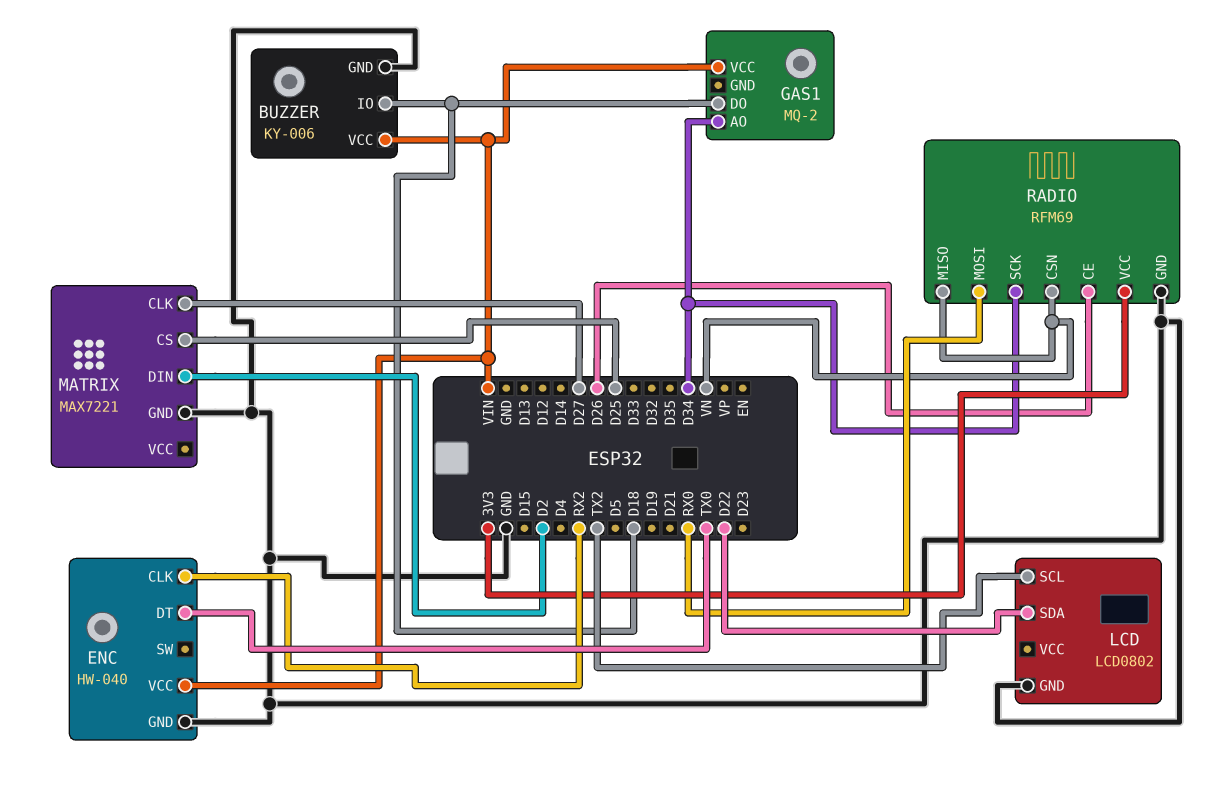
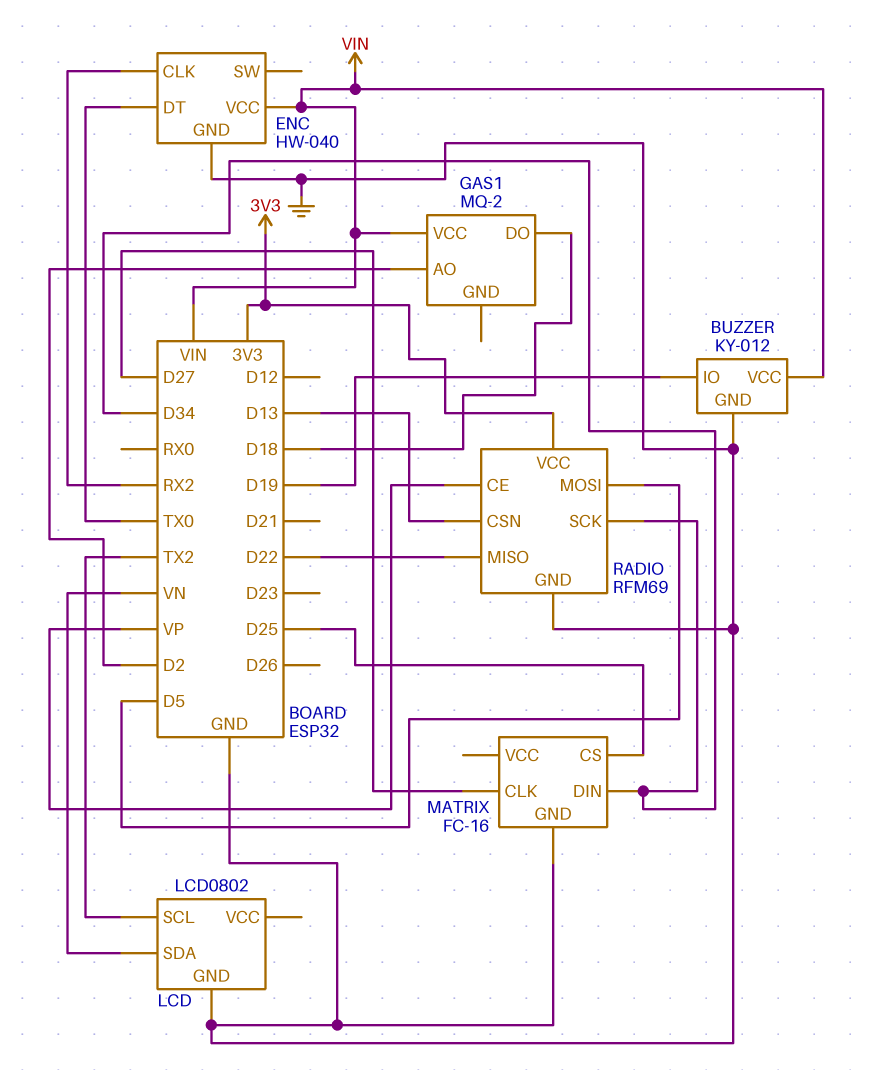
BUZZER: KY-006 -> KY-012
BUZZER pin IO: D18 -> D19
GAS1 pin AO: D34 -> D2
LCD pin SDA: D22 -> VN
MATRIX: MAX7221 -> FC-16
MATRIX pin DIN: D2 -> D34
RADIO pin CE: D26 -> VP
RADIO pin CSN: VN -> D13
RADIO pin MISO: VN -> D22
RADIO pin MOSI: RX0 -> D5

